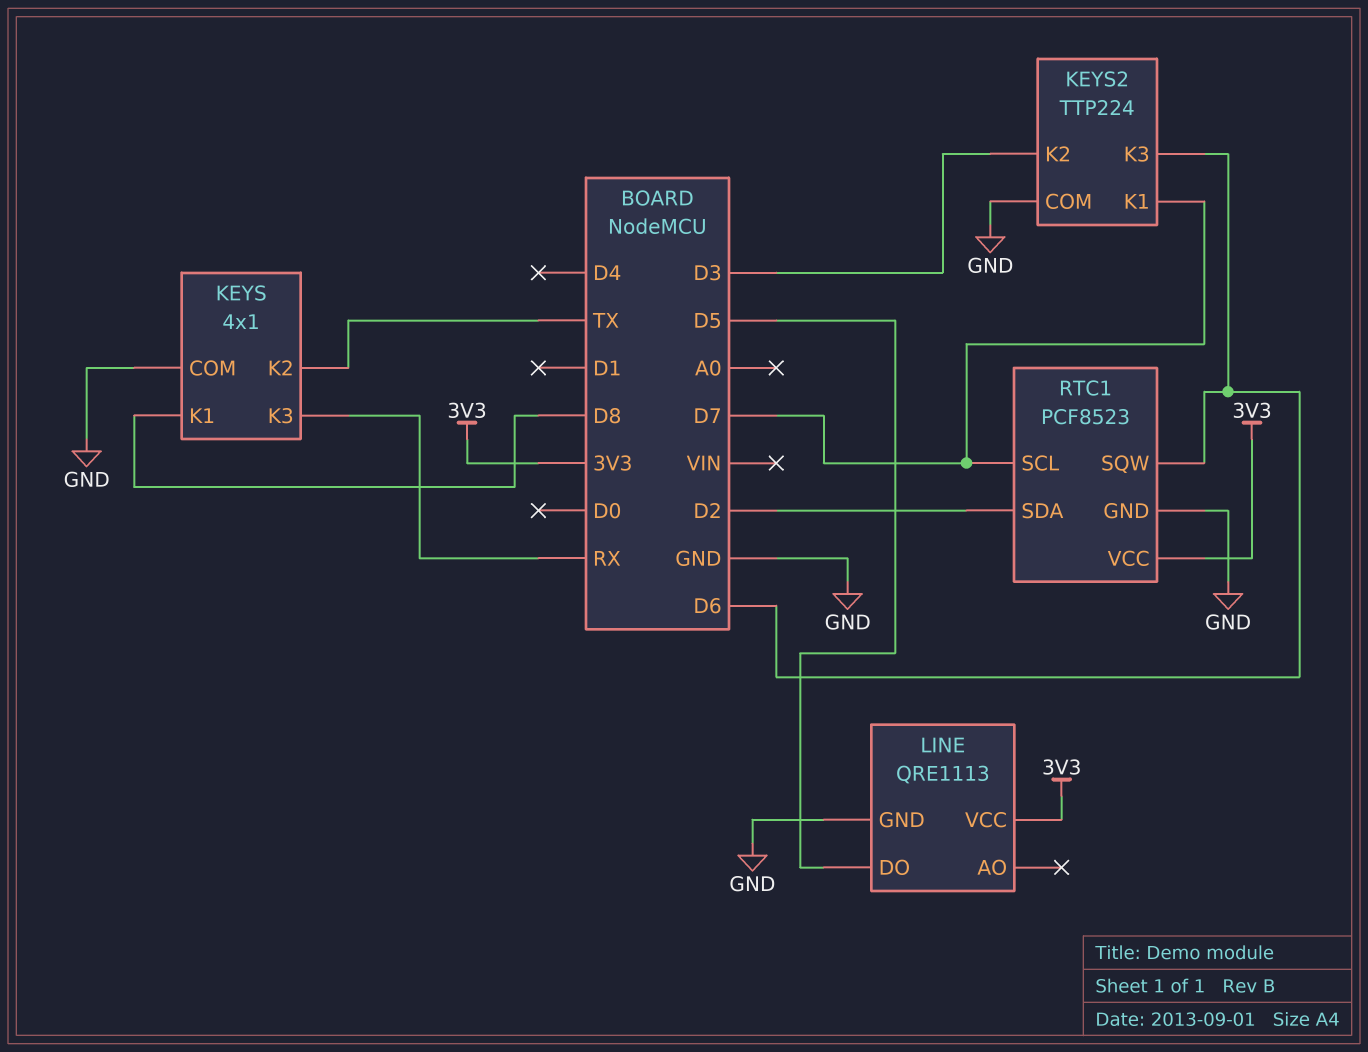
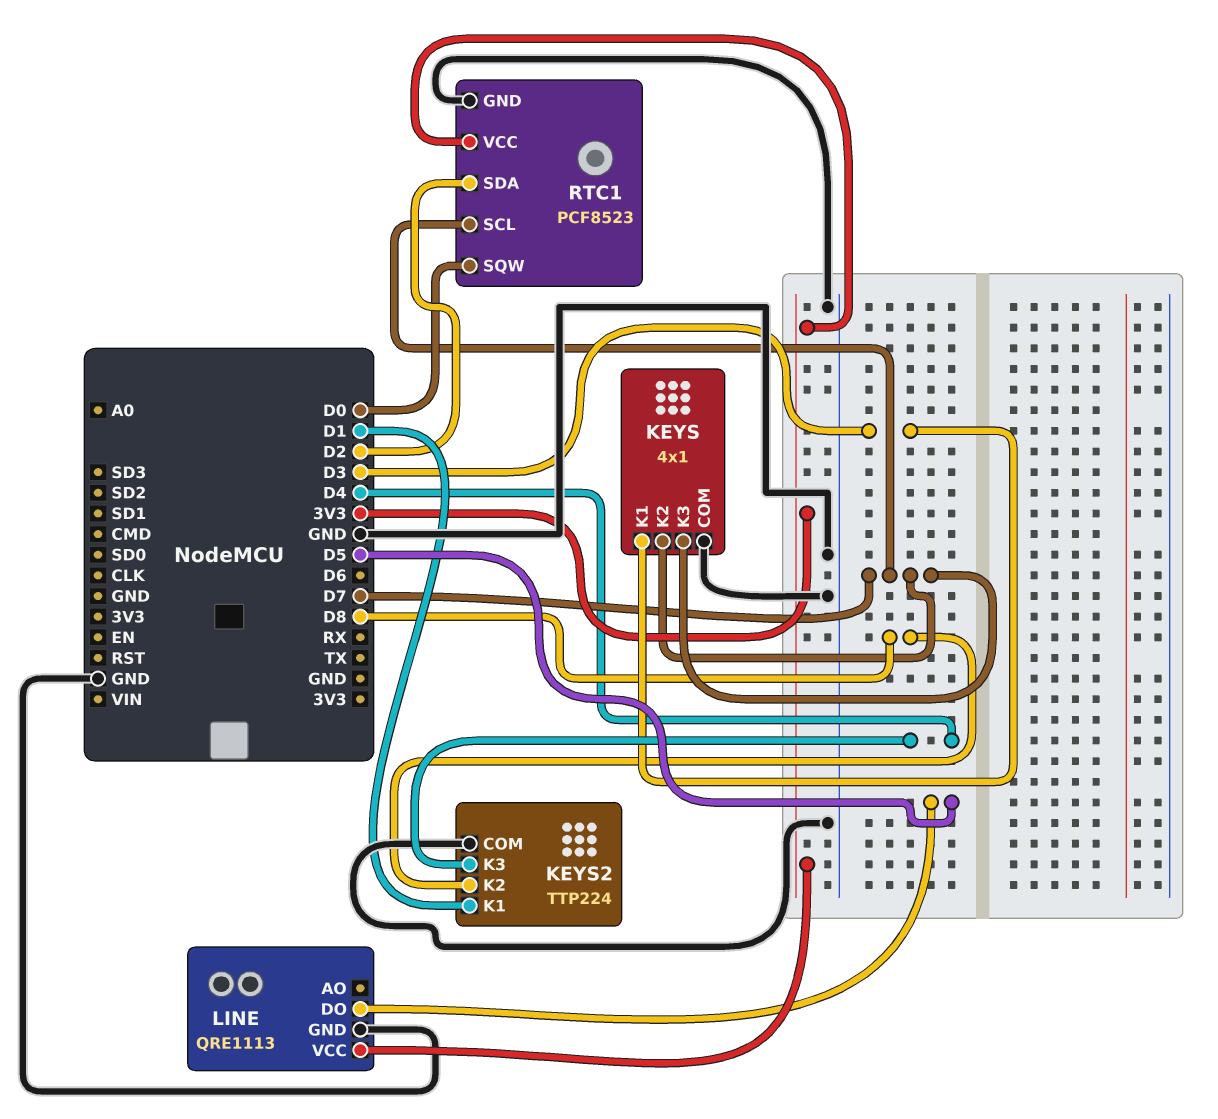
KEYS pin K1: D8 -> D3
KEYS pin K2: TX -> D7
KEYS pin K3: RX -> D7
KEYS2 pin K1: D7 -> D1
KEYS2 pin K2: D3 -> D8
KEYS2 pin K3: D6 -> D4
RTC1 pin SQW: D6 -> D0

